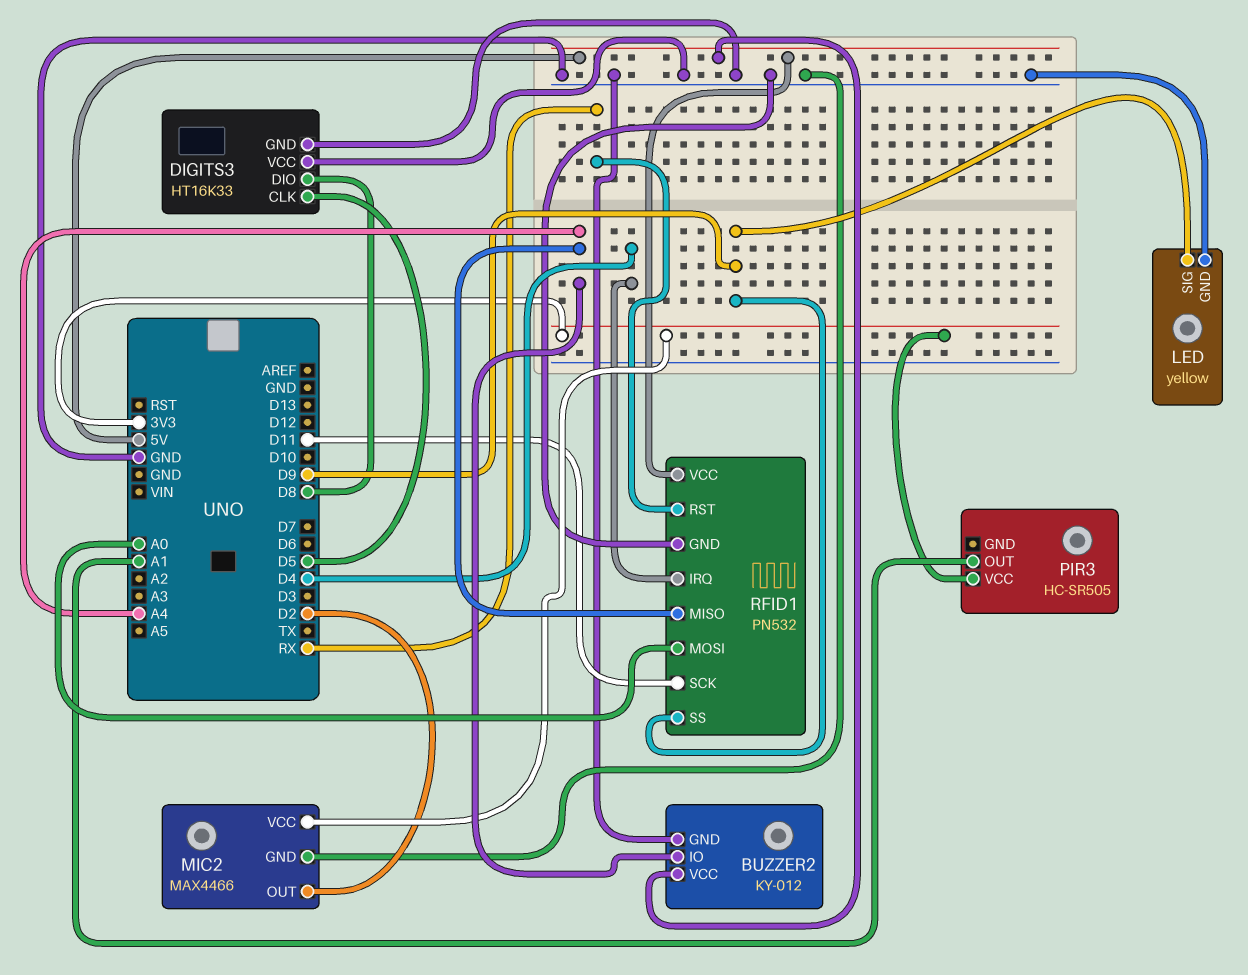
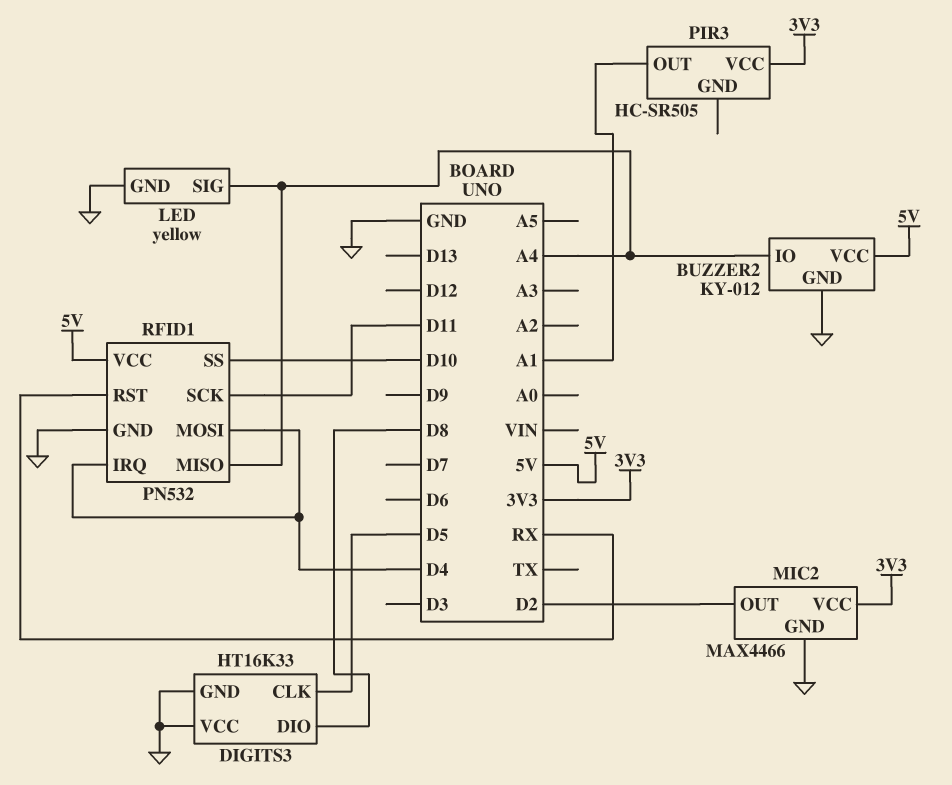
LED pin SIG: D9 -> A4
RFID1 pin MOSI: A0 -> D4
RFID1 pin SS: D9 -> D10

